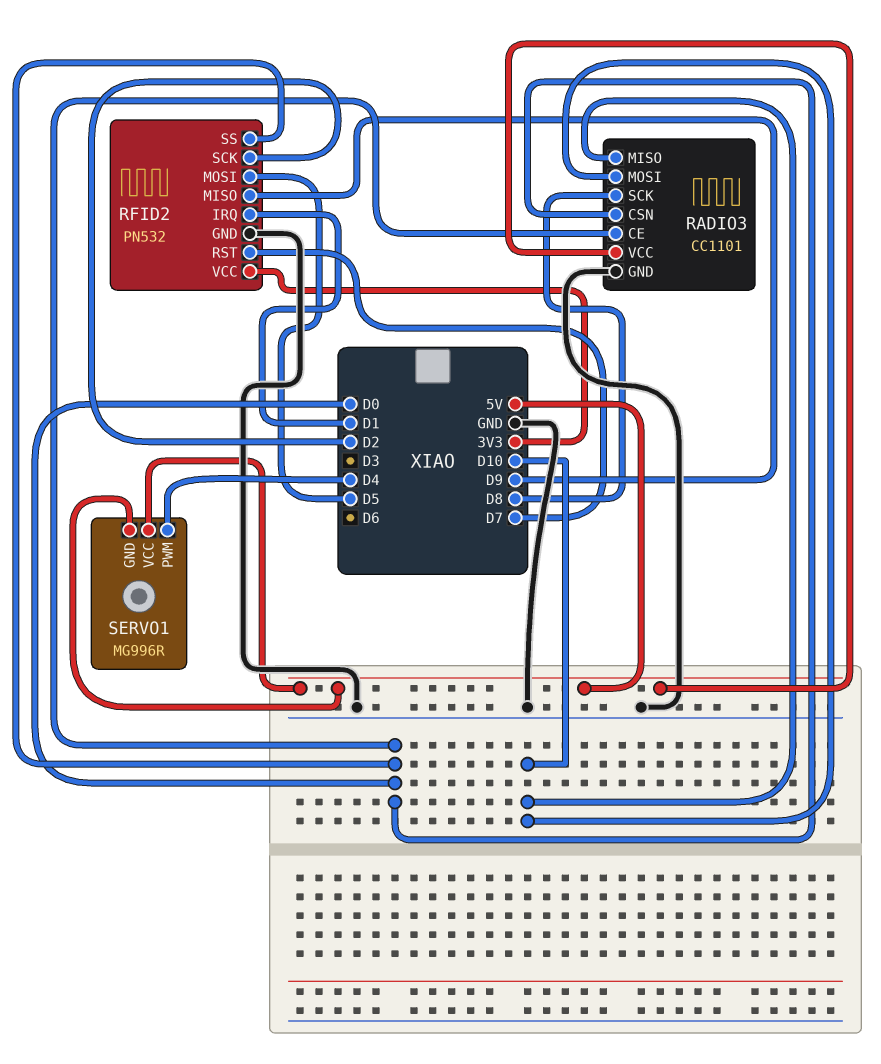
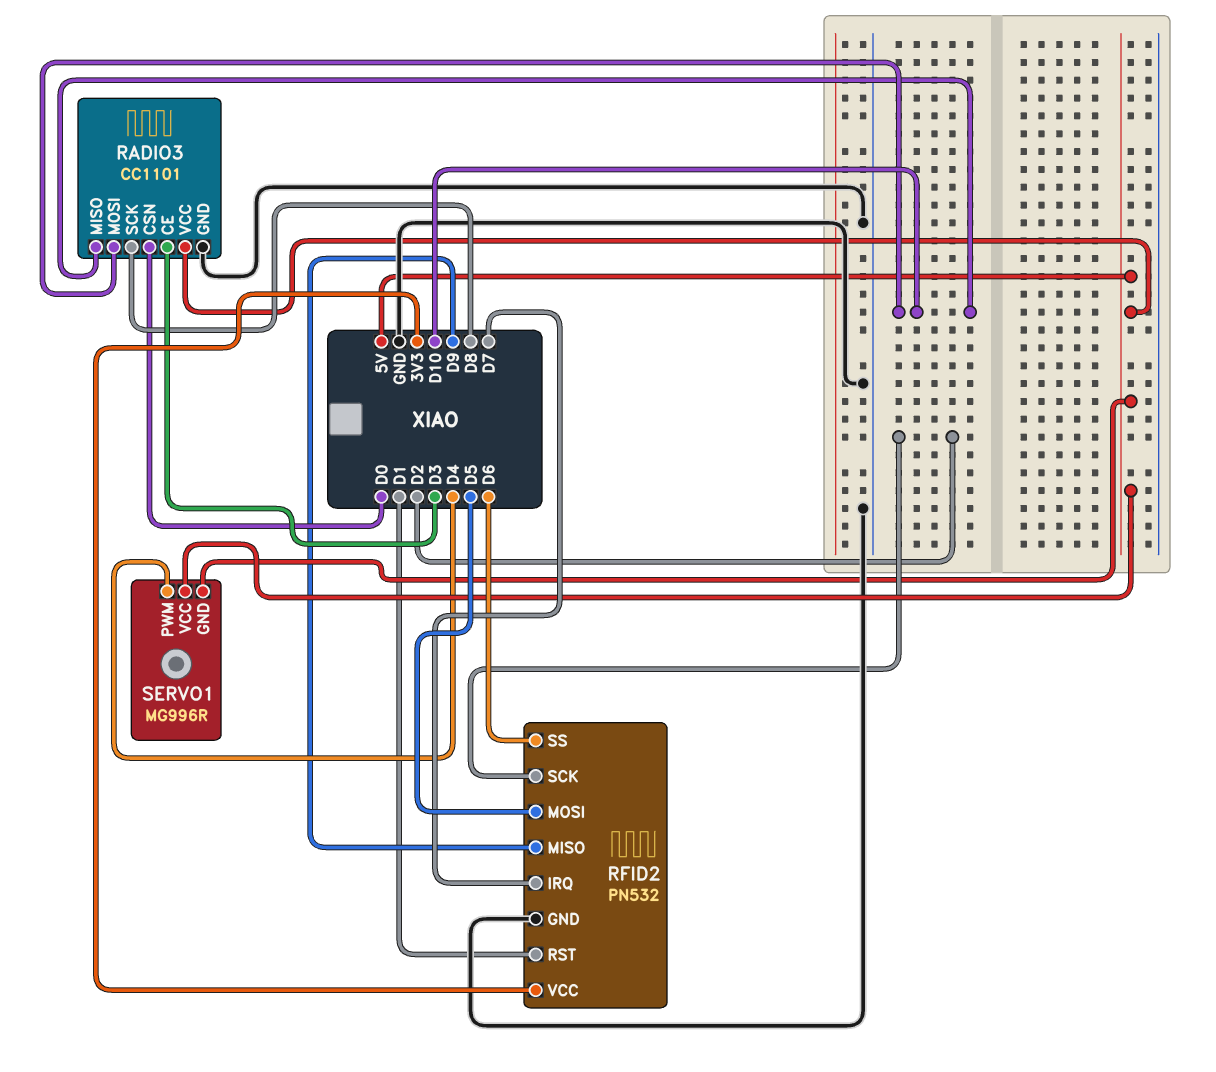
RADIO3 pin CE: D0 -> D3
RFID2 pin IRQ: D1 -> D7
RFID2 pin RST: D7 -> D1
RFID2 pin SS: D0 -> D6

